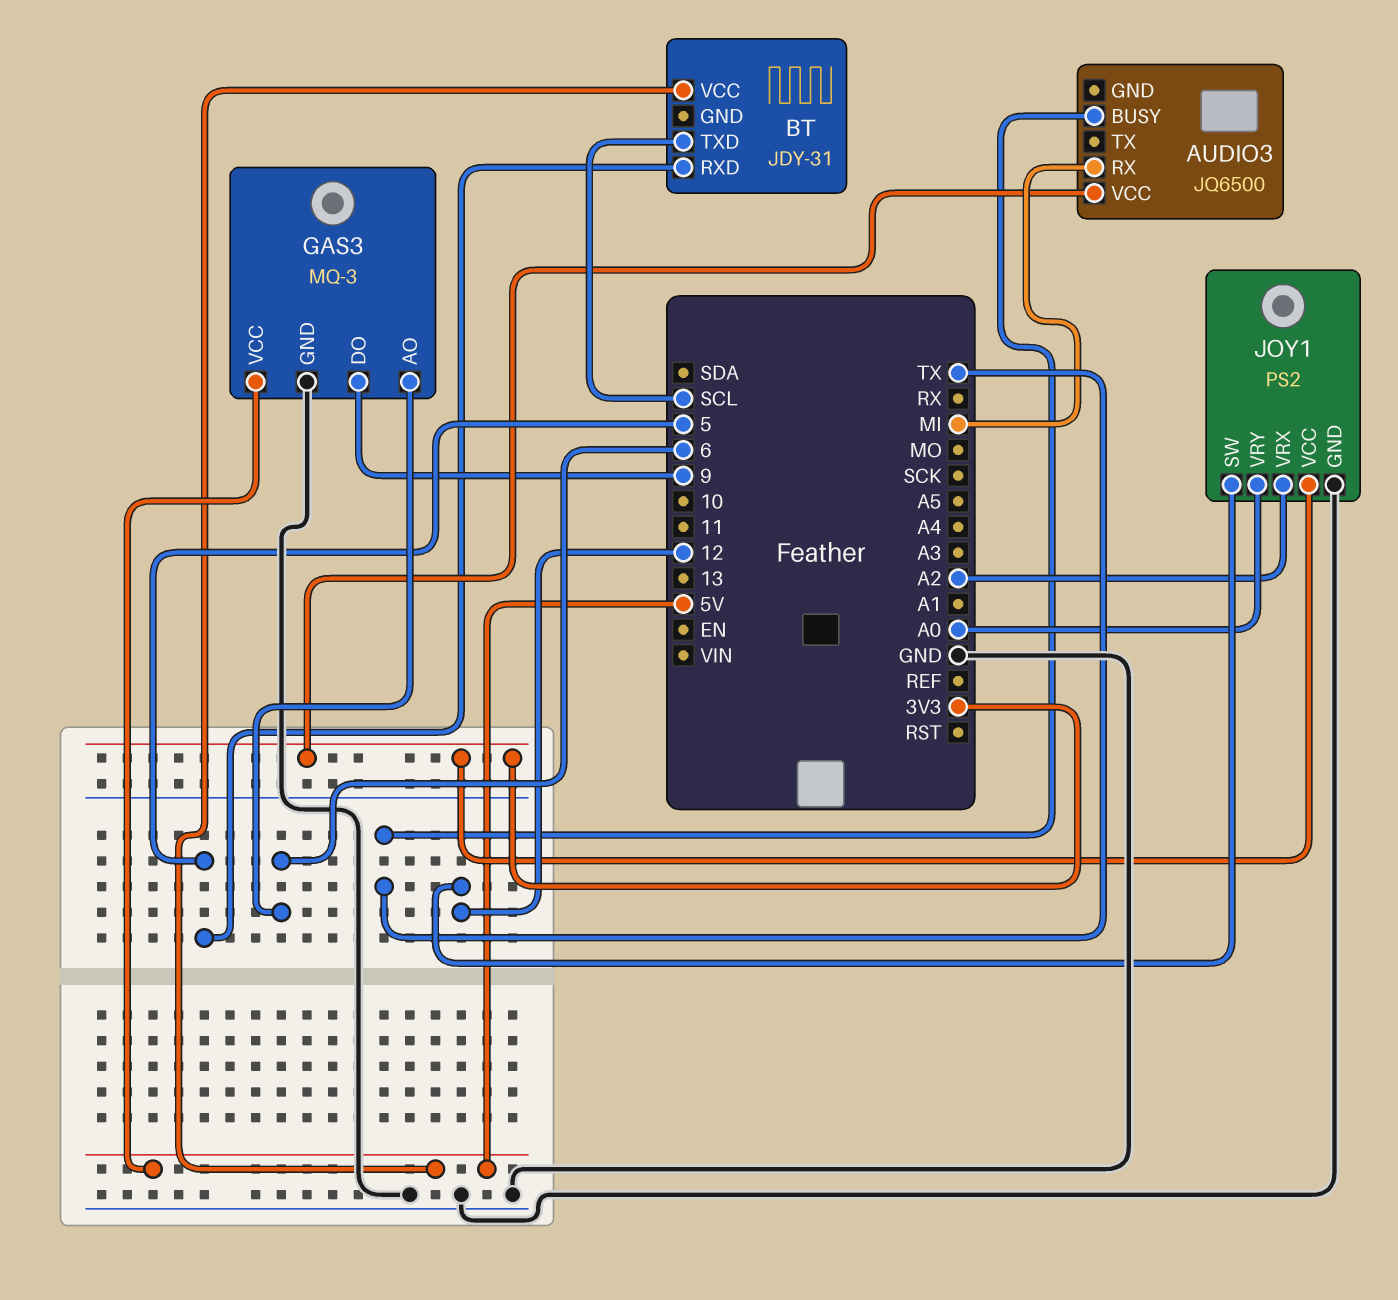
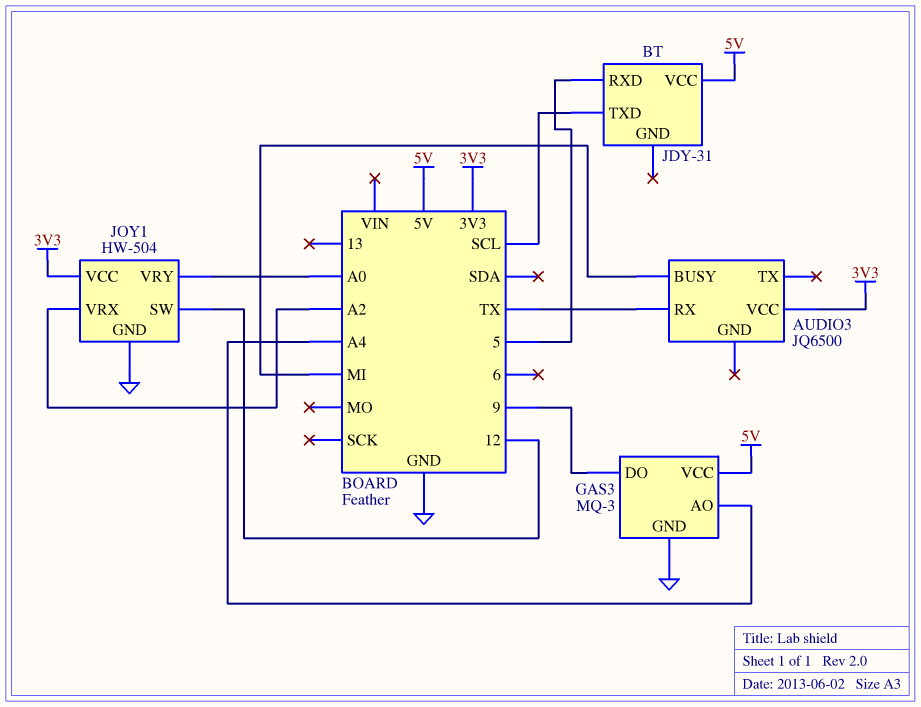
AUDIO3 pin BUSY: TX -> MI
AUDIO3 pin RX: MI -> TX
GAS3 pin AO: 6 -> A4
JOY1: PS2 -> HW-504

